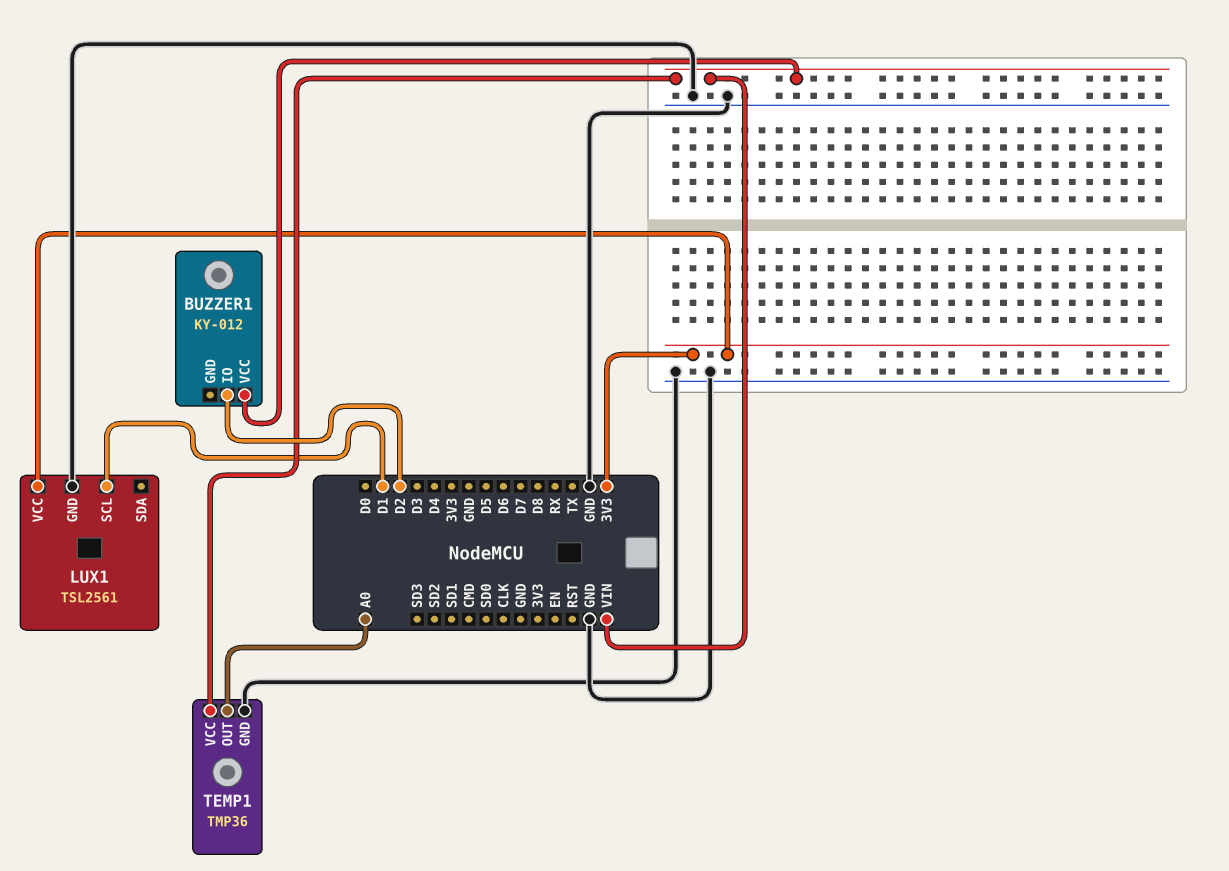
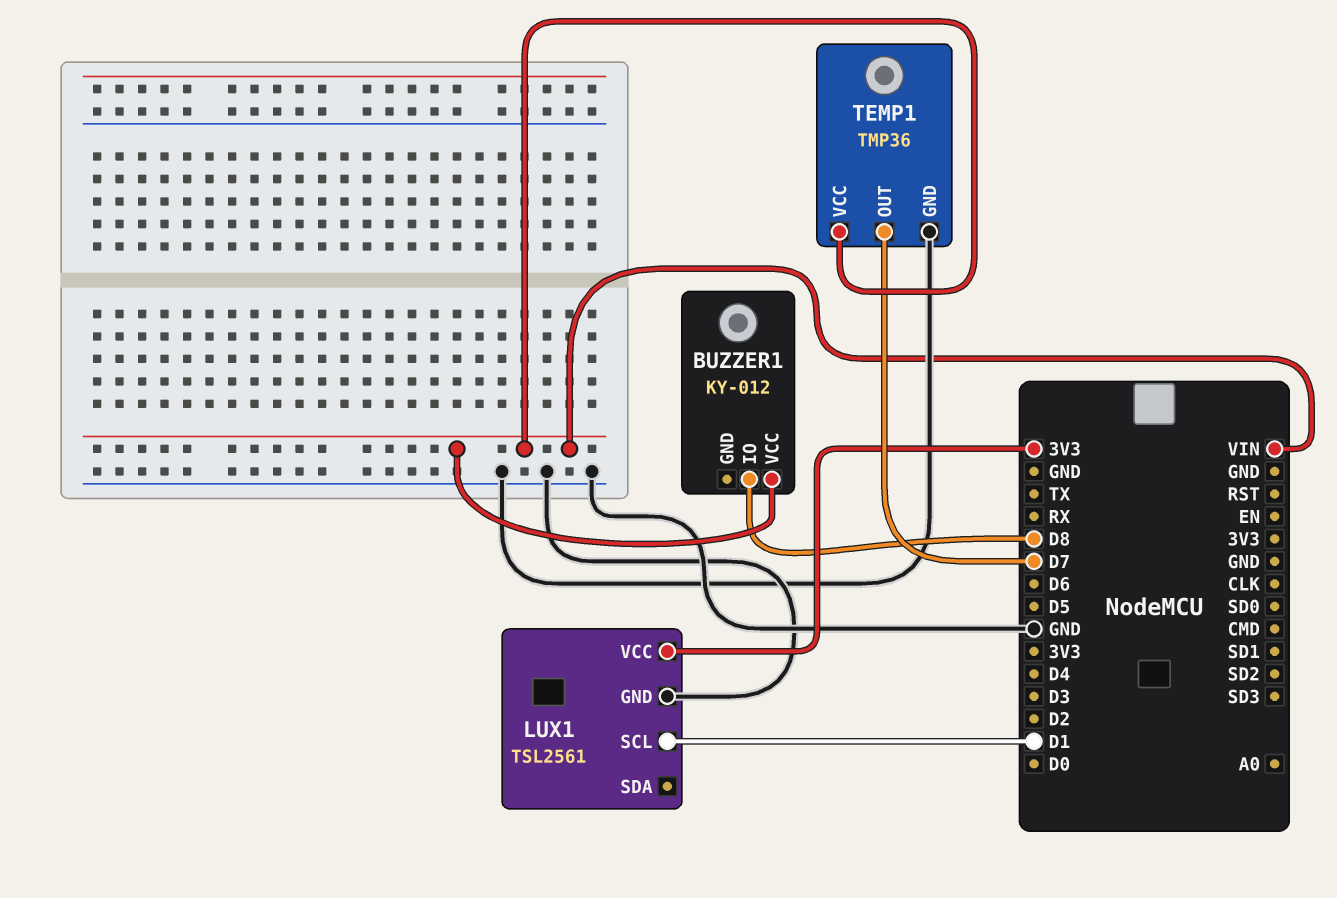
BUZZER1 pin IO: D2 -> D8
TEMP1 pin OUT: A0 -> D7

